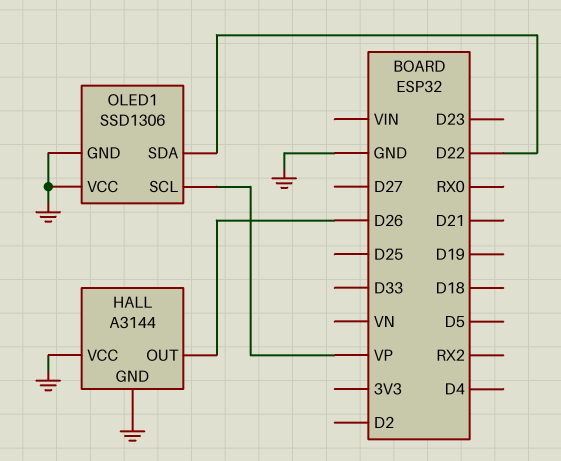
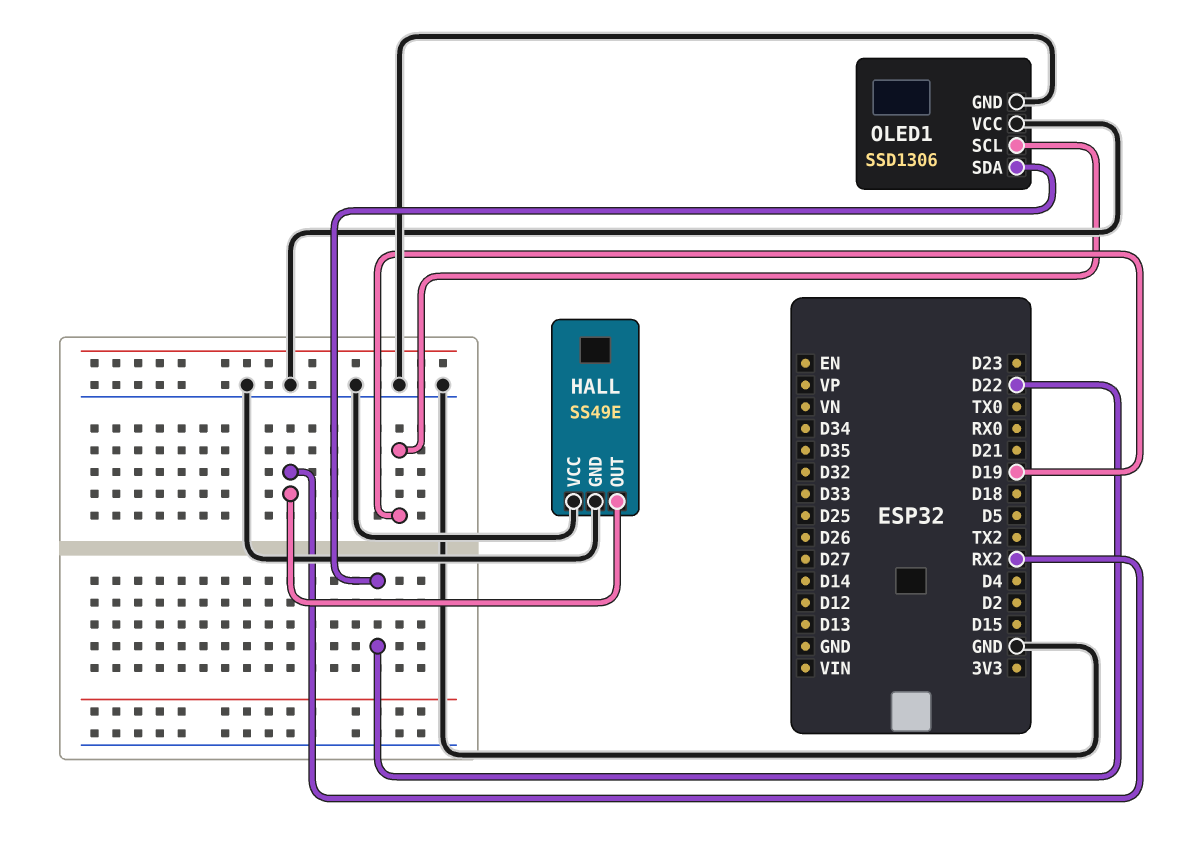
HALL: A3144 -> SS49E
HALL pin OUT: D26 -> RX2
OLED1 pin SCL: VP -> D19

